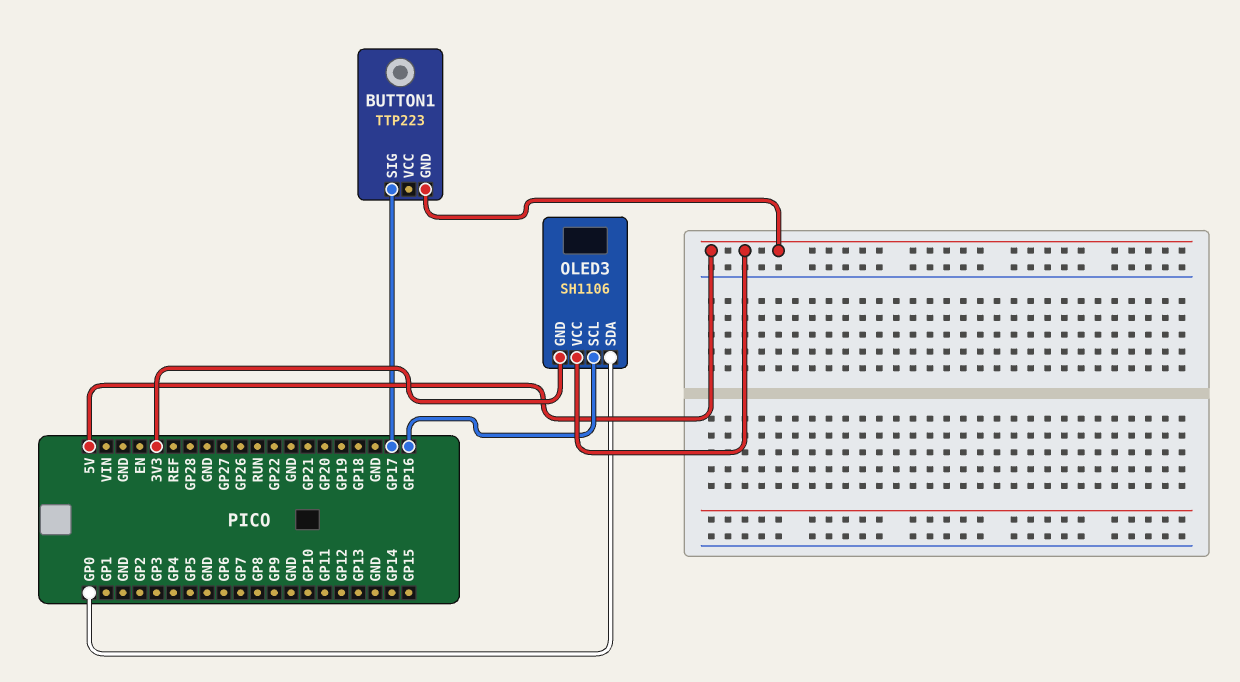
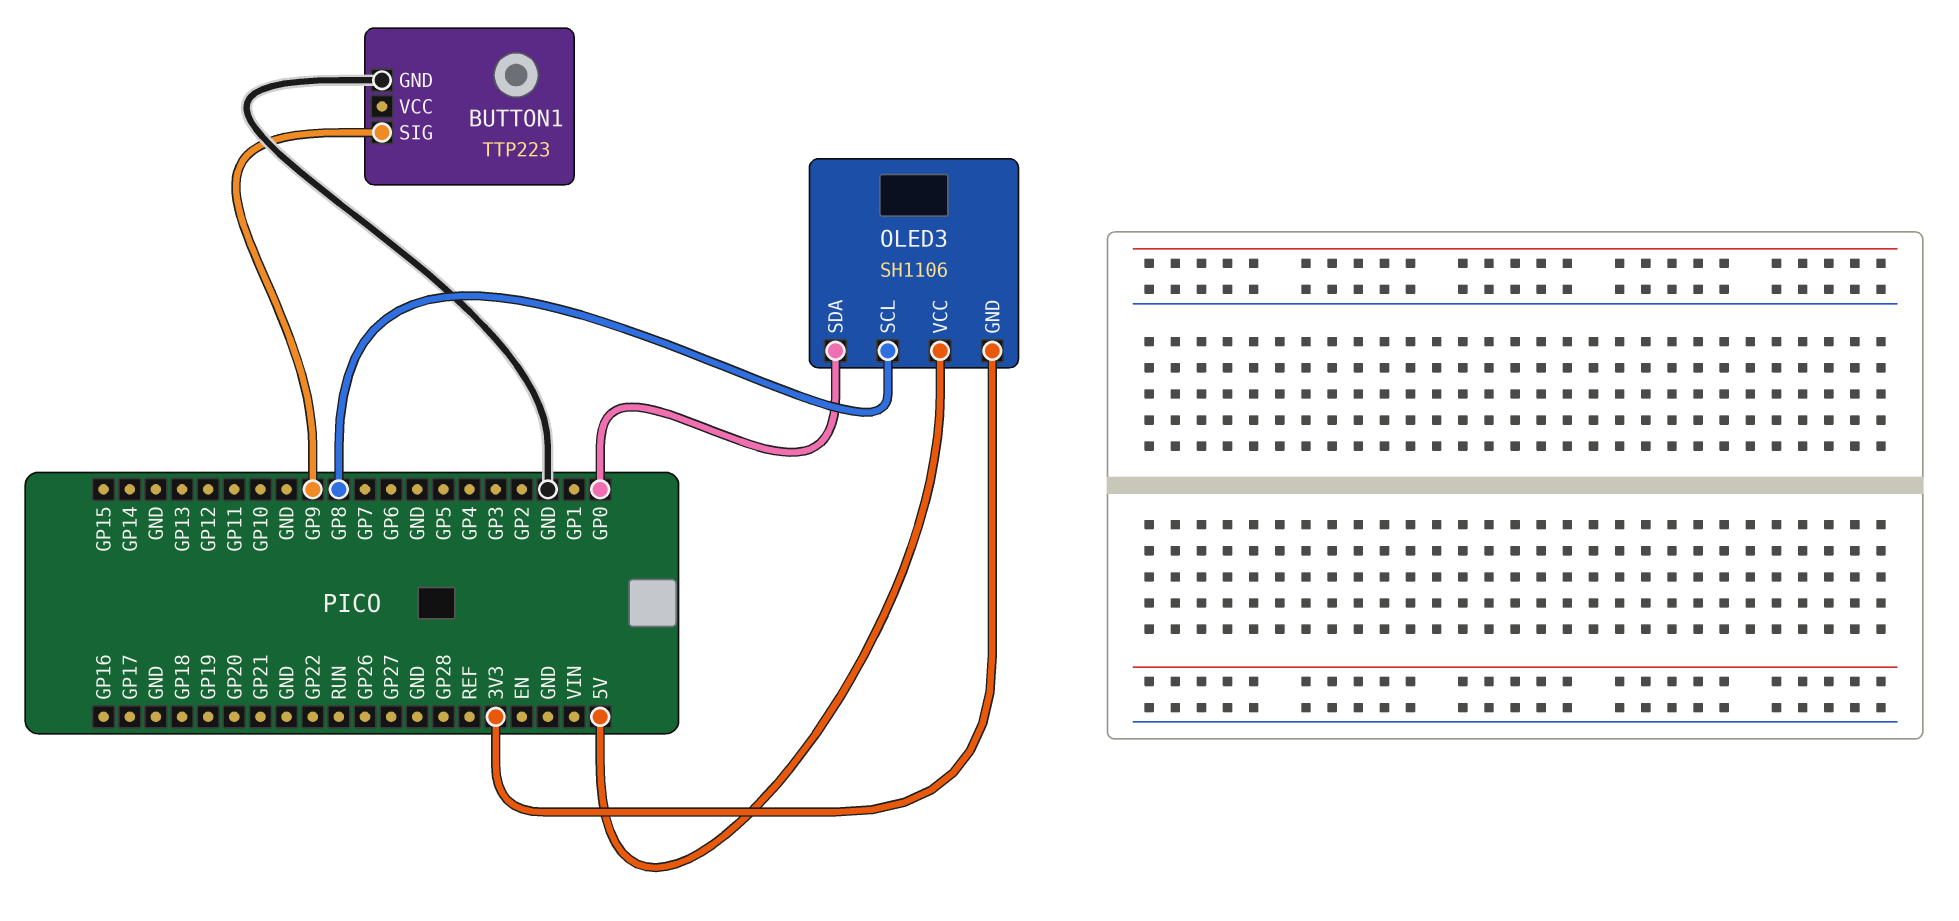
BUTTON1 pin GND: 5V -> GND
BUTTON1 pin SIG: GP17 -> GP9
OLED3 pin SCL: GP16 -> GP8

